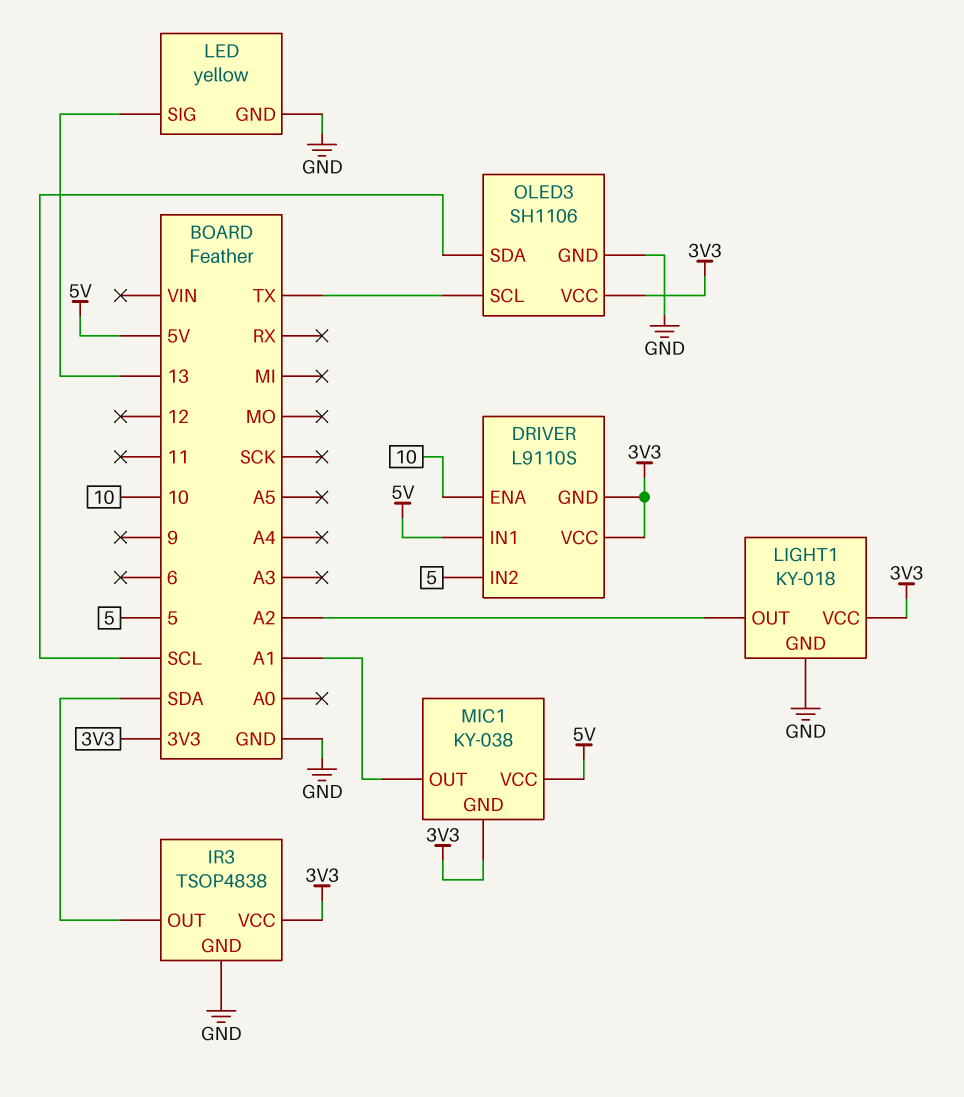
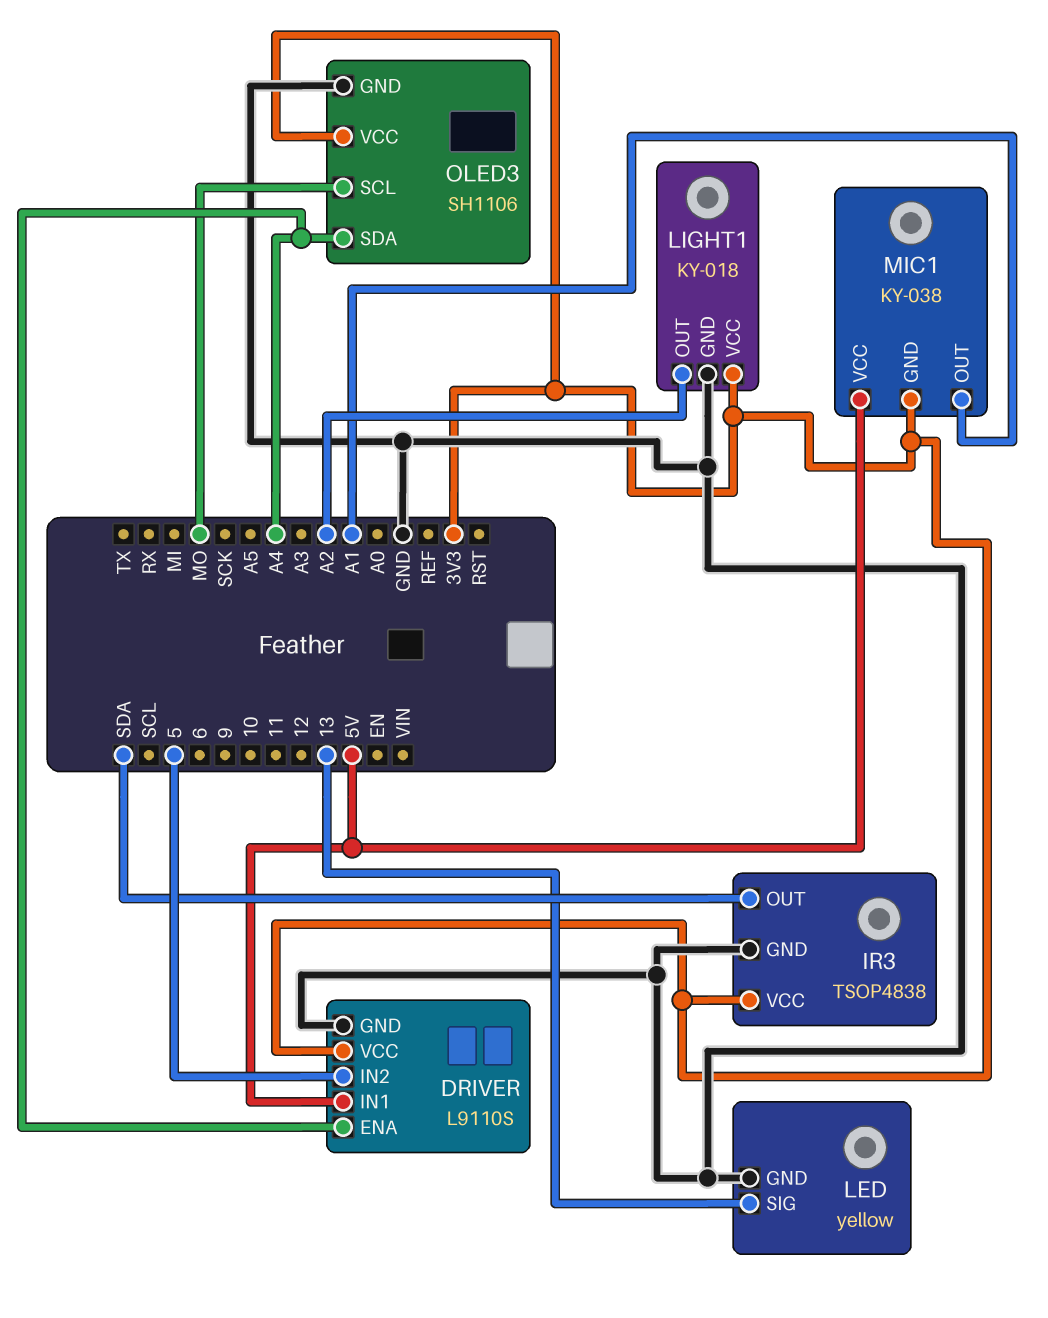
DRIVER pin ENA: 10 -> A4
DRIVER pin GND: 3V3 -> GND
OLED3 pin SCL: TX -> MO
OLED3 pin SDA: SCL -> A4

